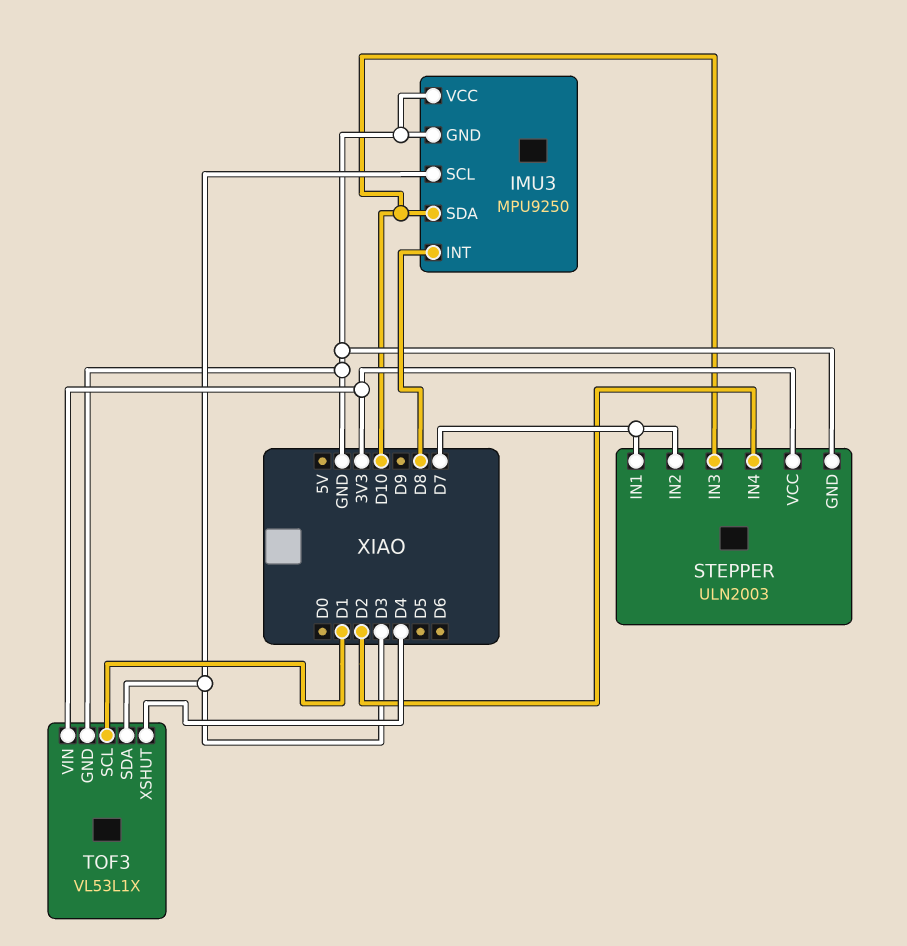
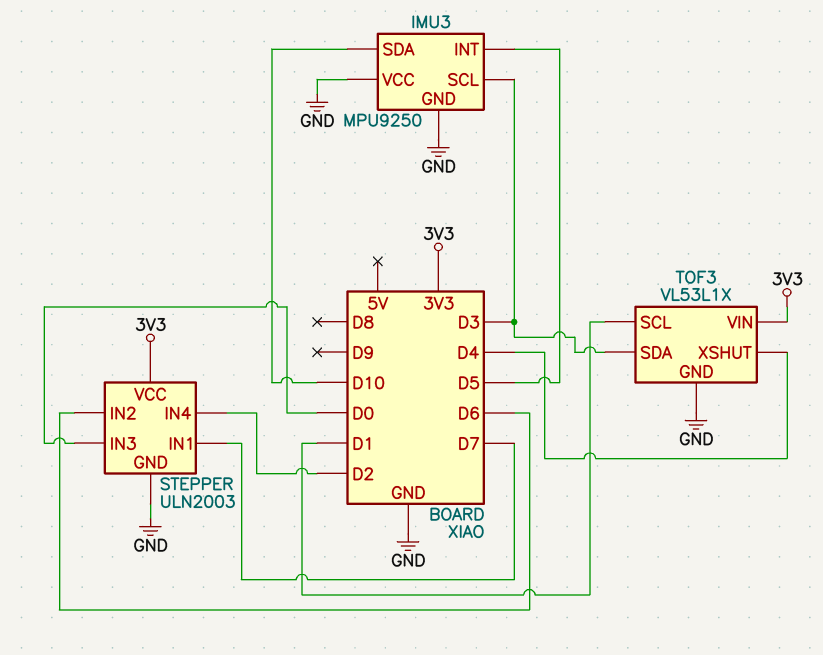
IMU3 pin INT: D8 -> D5
STEPPER pin IN2: D7 -> D6
STEPPER pin IN3: D10 -> D0

